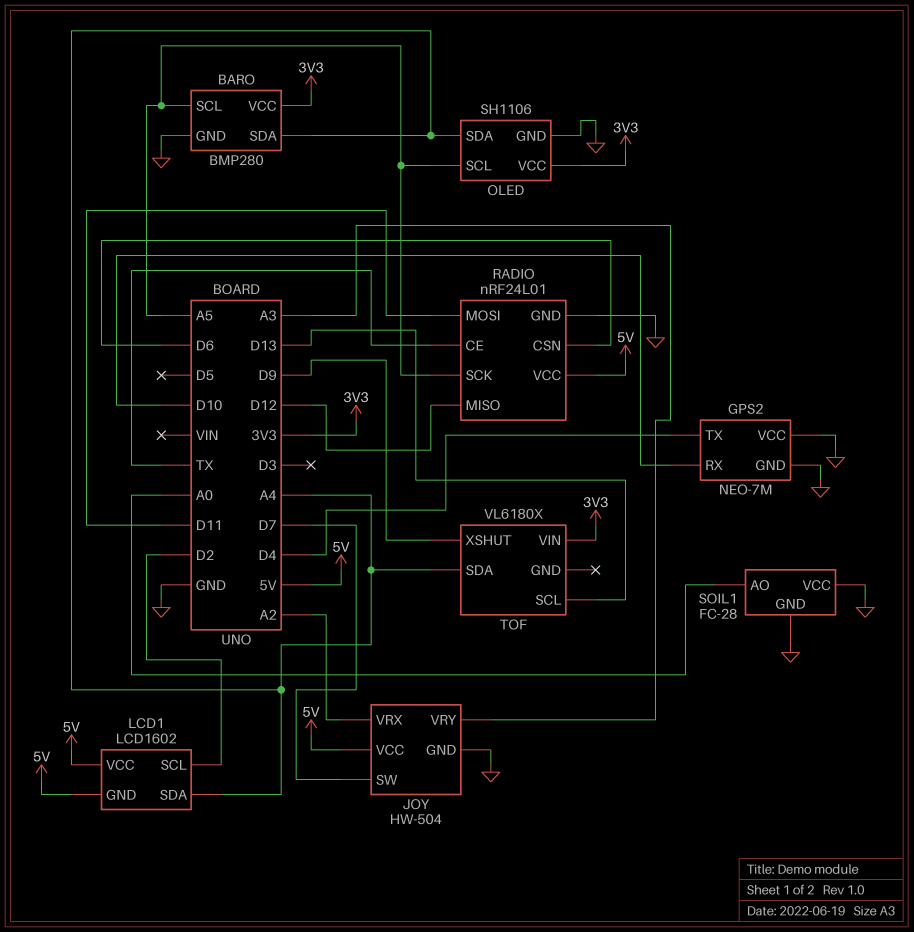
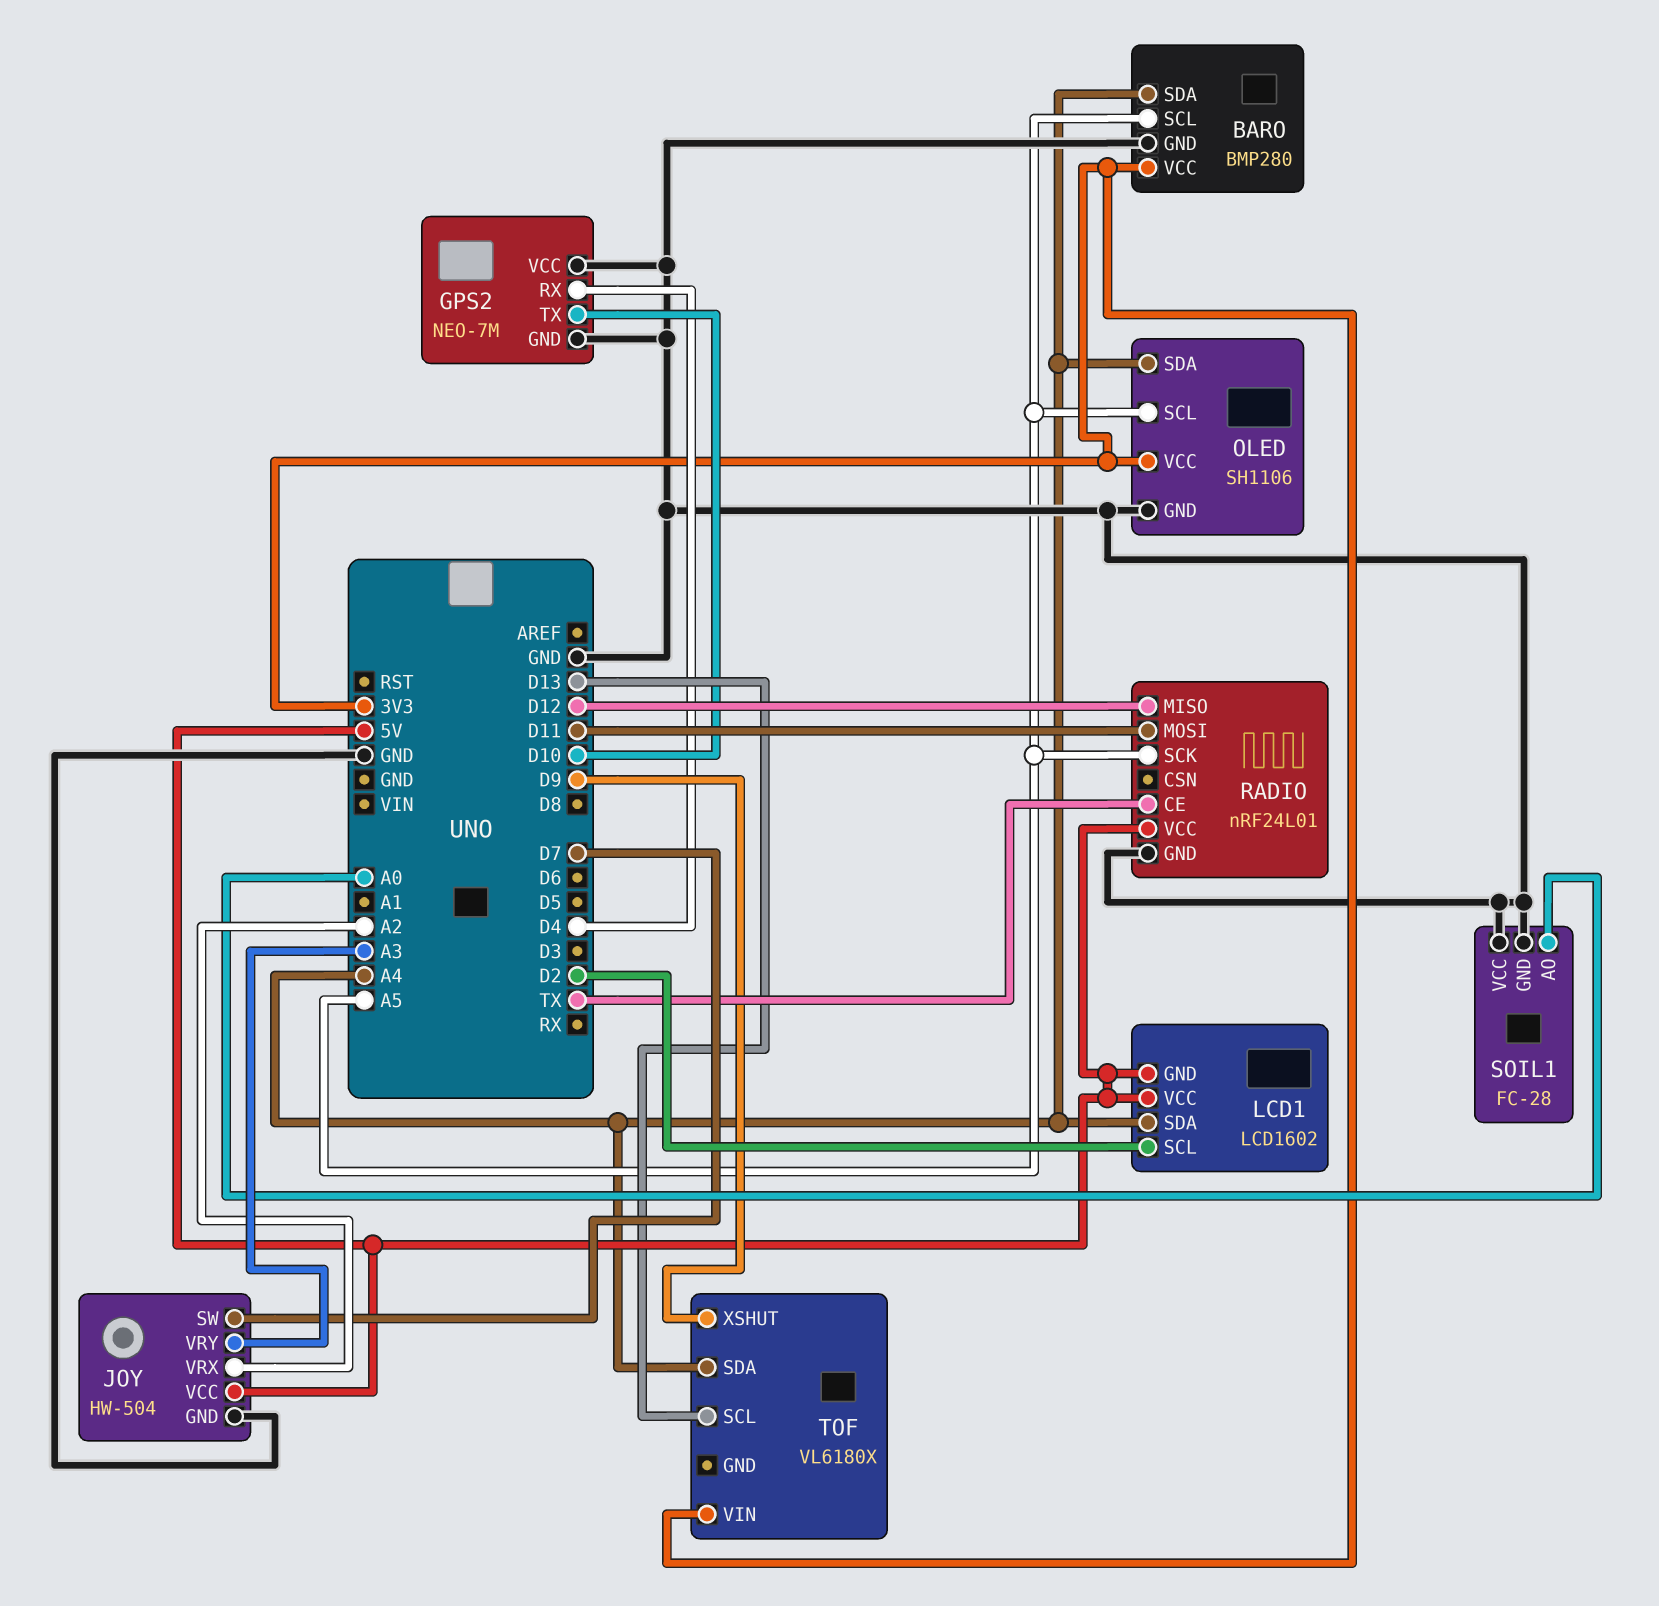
GPS2 pin RX: D10 -> D4
GPS2 pin TX: D4 -> D10
RADIO pin CSN: D6 -> none

